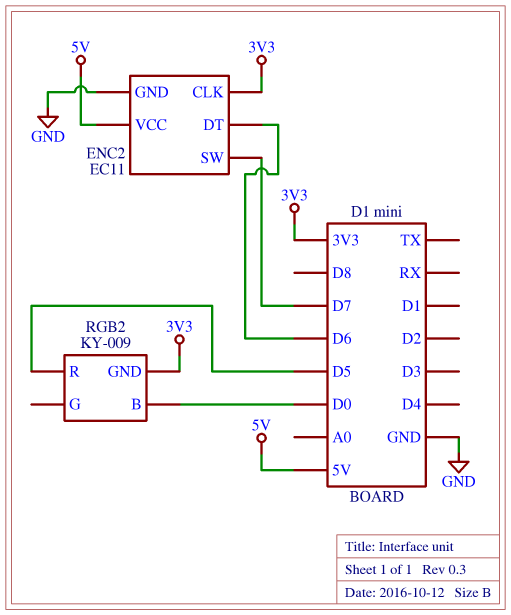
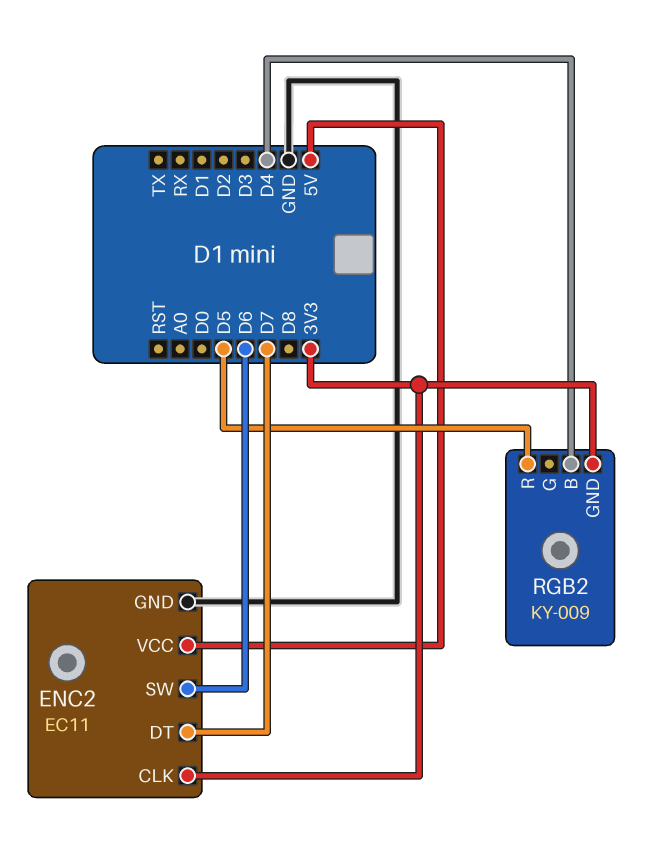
ENC2 pin DT: D6 -> D7
ENC2 pin SW: D7 -> D6
RGB2 pin B: D0 -> D4

